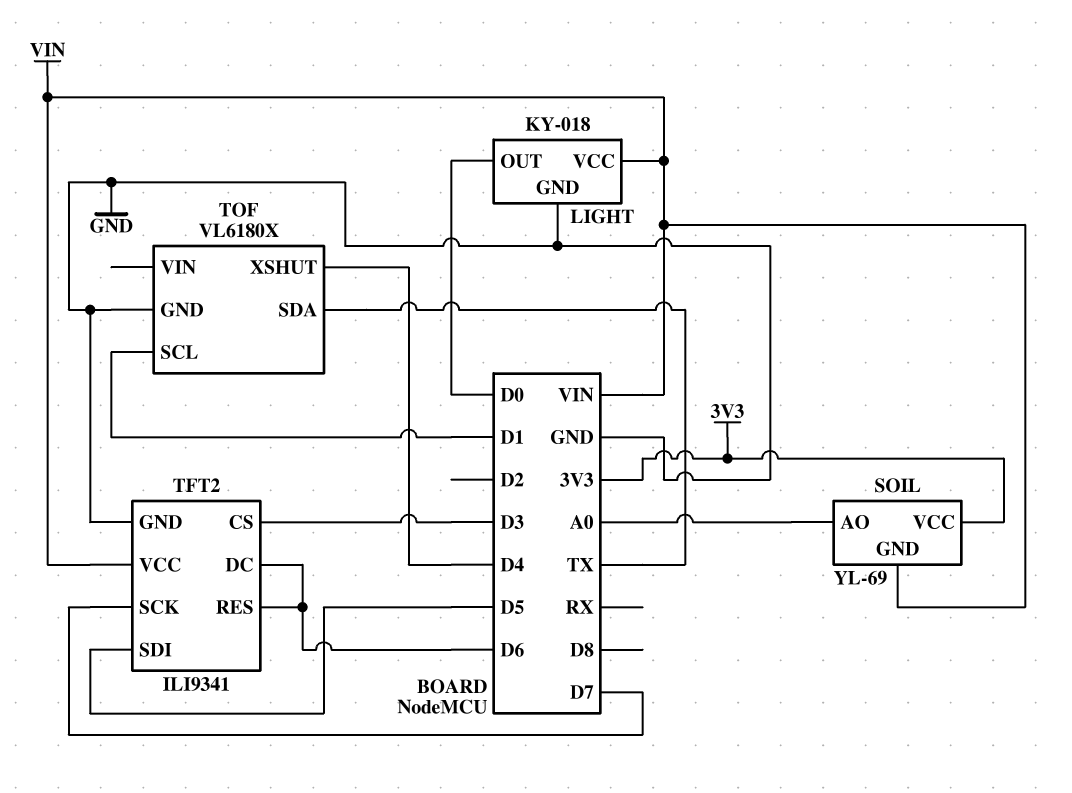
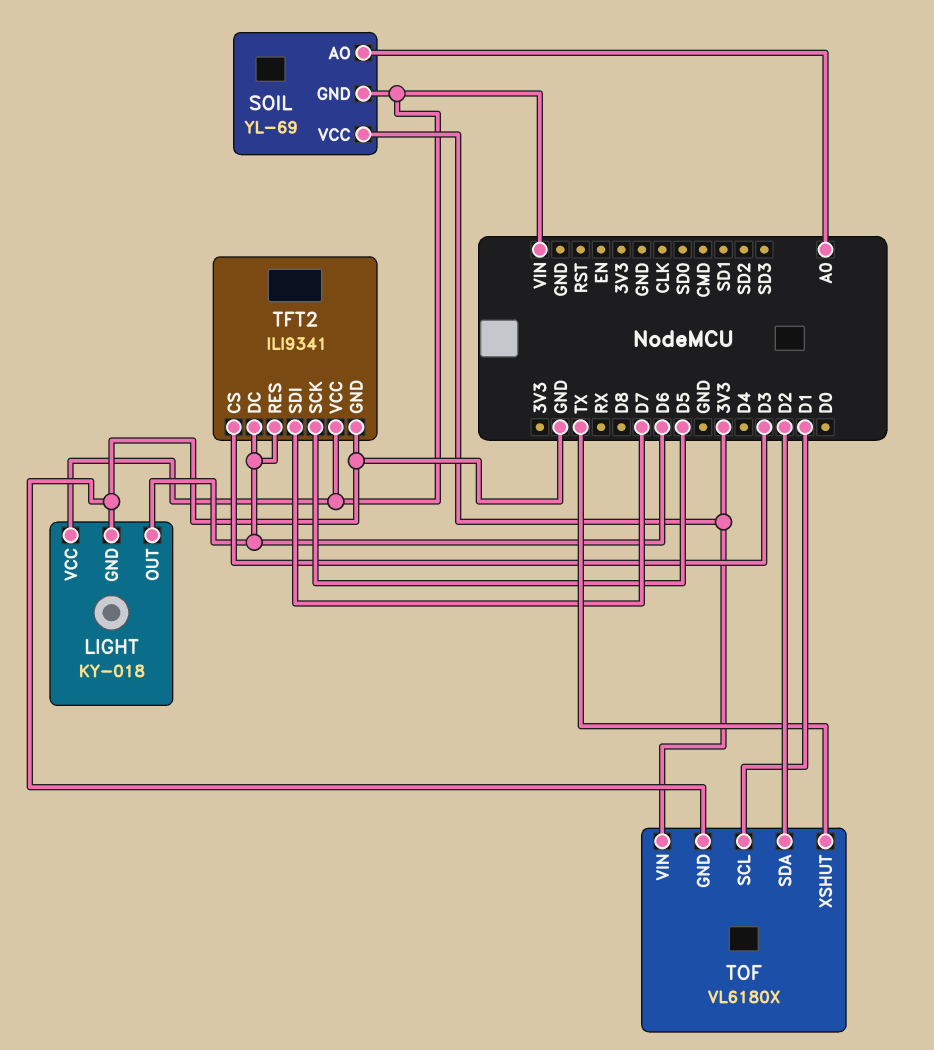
LIGHT pin OUT: D0 -> D6
TFT2 pin SCK: D7 -> D5
TFT2 pin SDI: D5 -> D7
TOF pin SDA: TX -> D2
TOF pin VIN: none -> 3V3
TOF pin XSHUT: D4 -> TX

